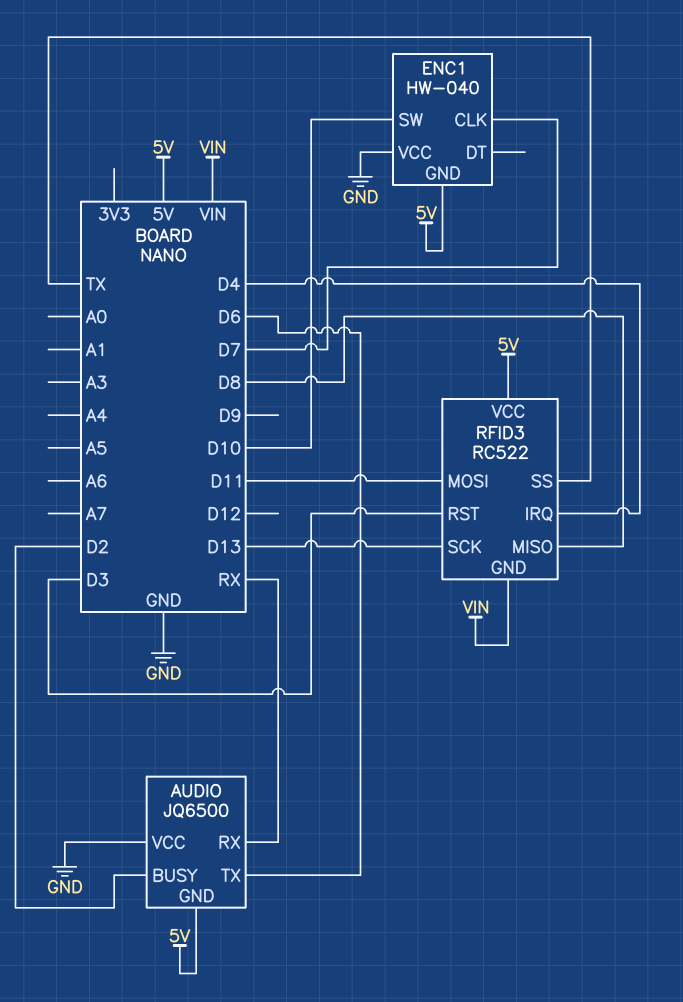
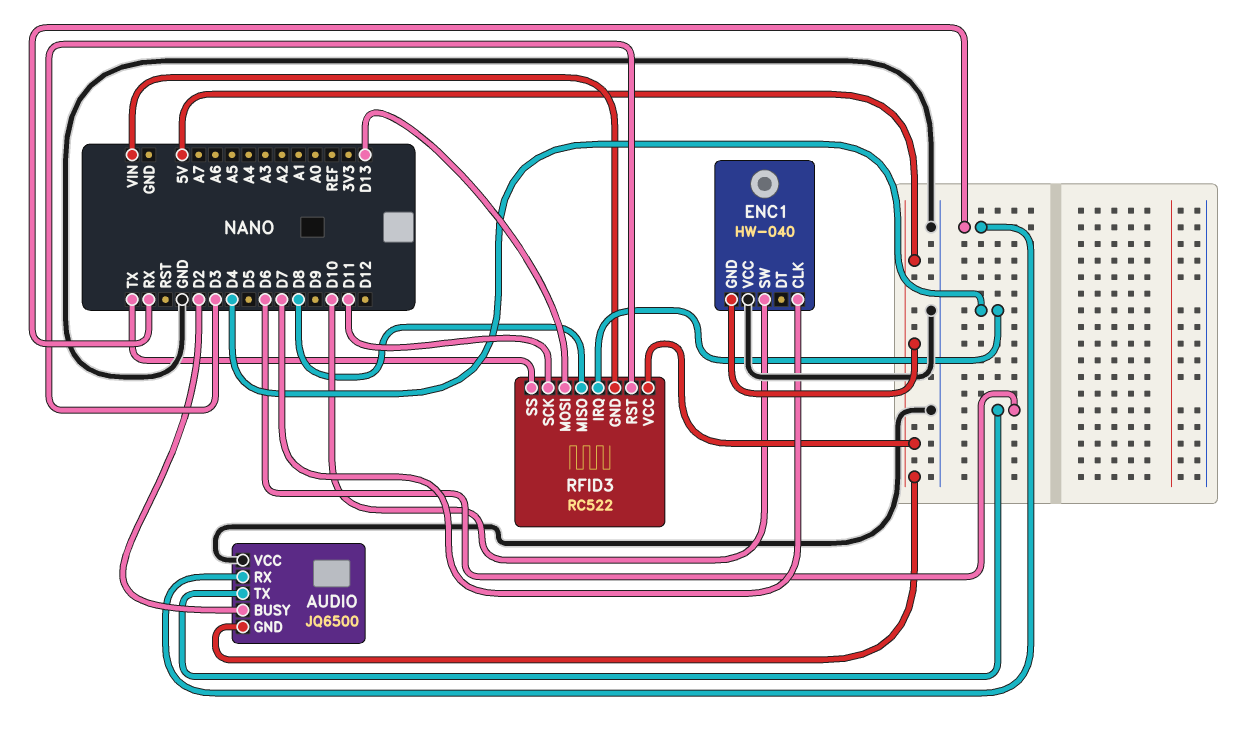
RFID3 pin MOSI: D11 -> D13
RFID3 pin SCK: D13 -> D11

